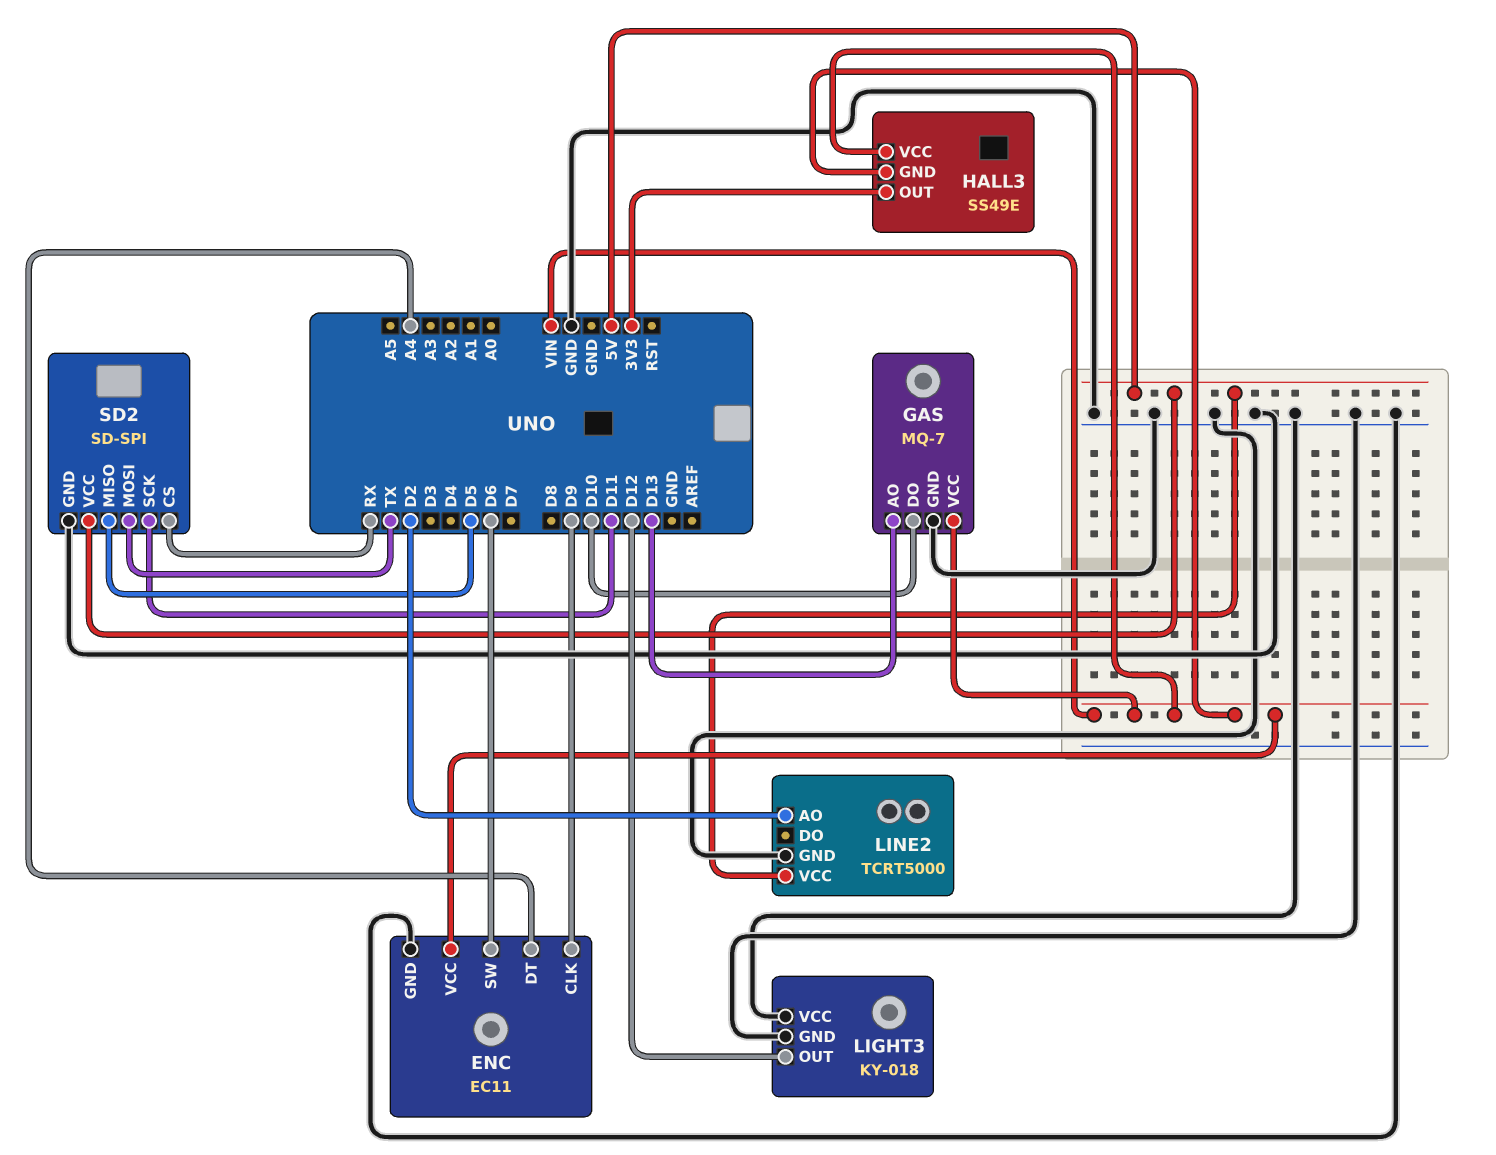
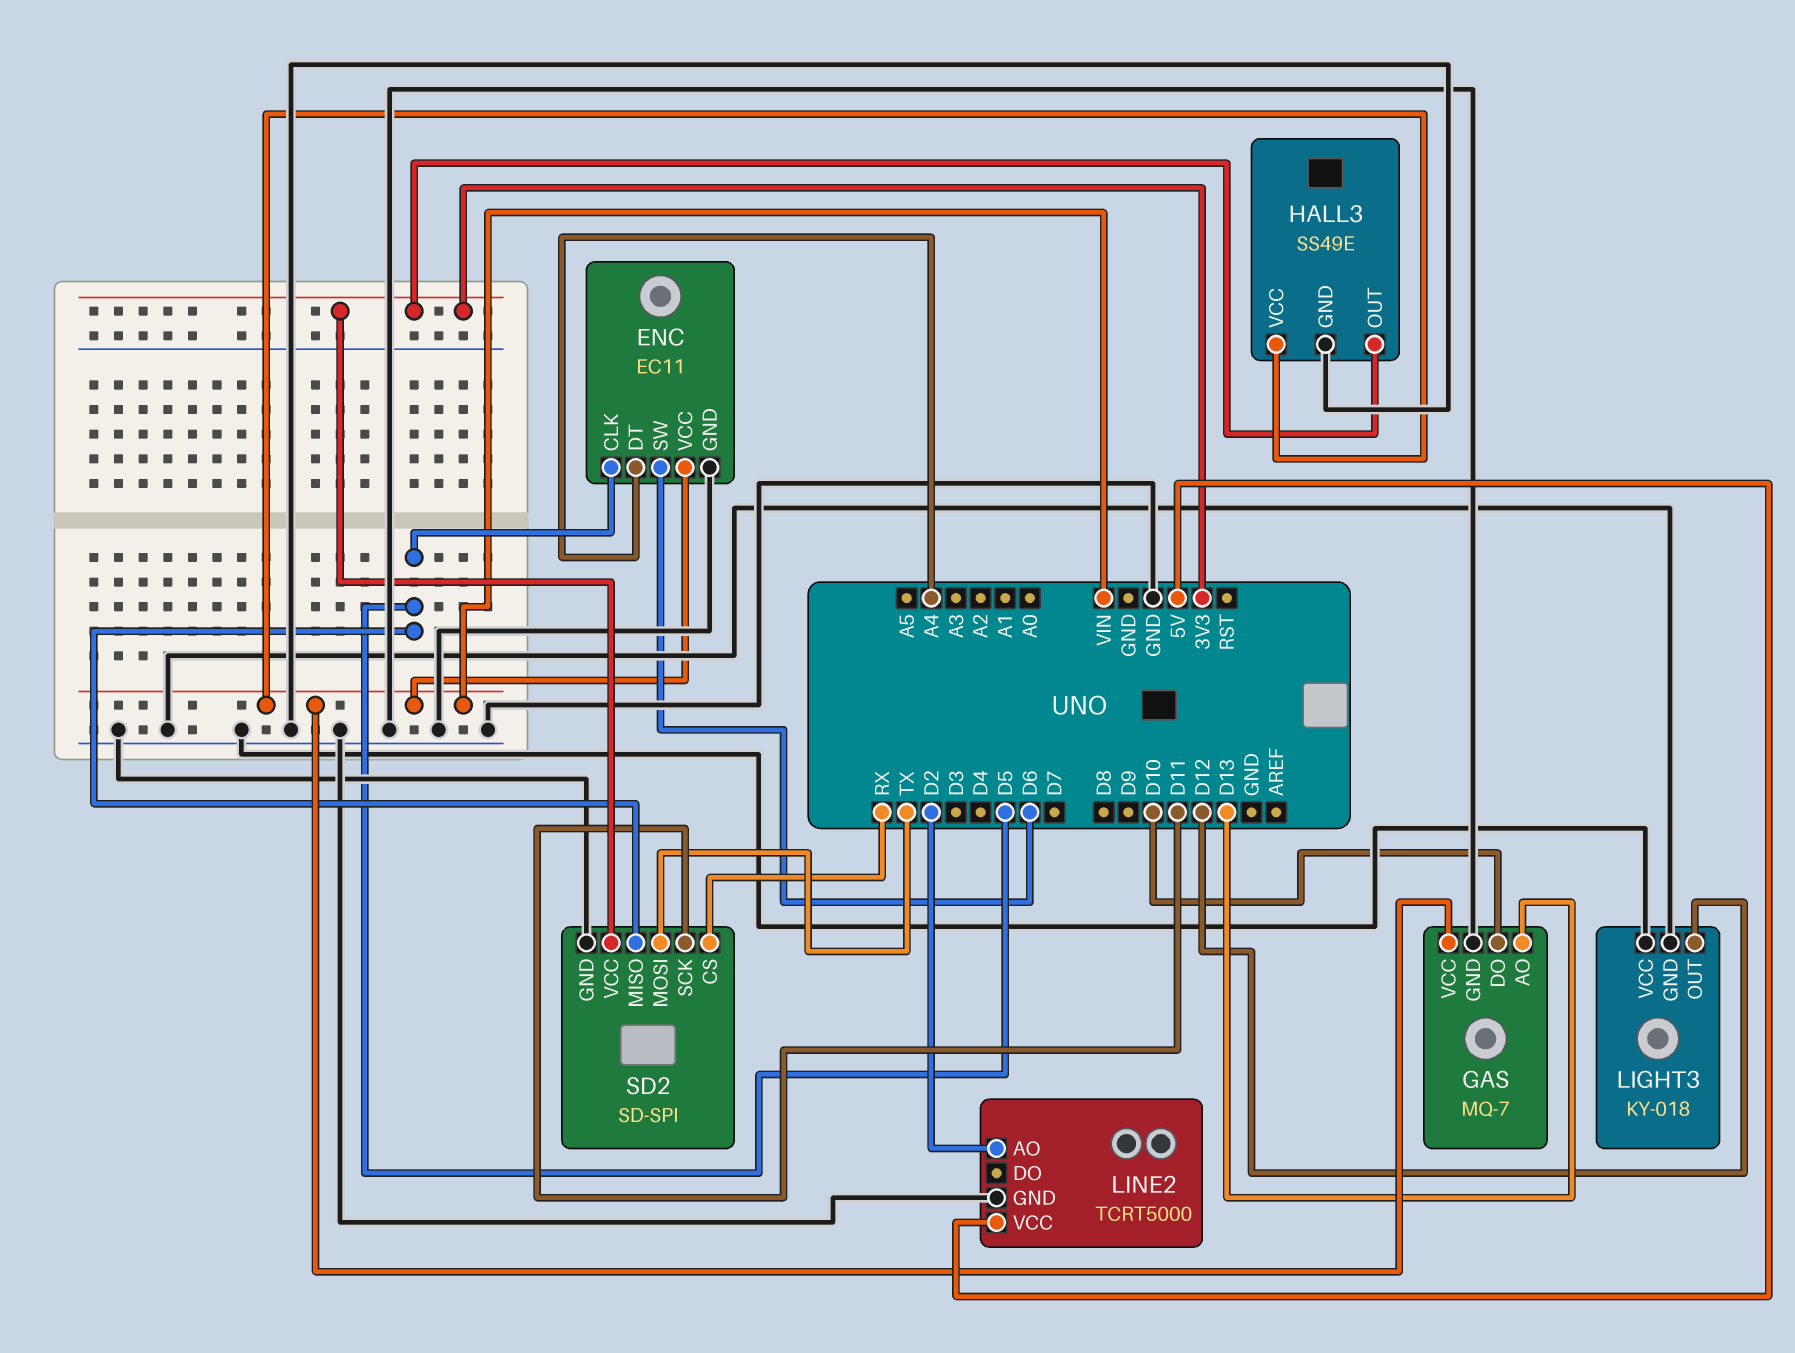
ENC pin CLK: D9 -> D5
HALL3 pin GND: VIN -> GND
SD2 pin VCC: 5V -> 3V3

